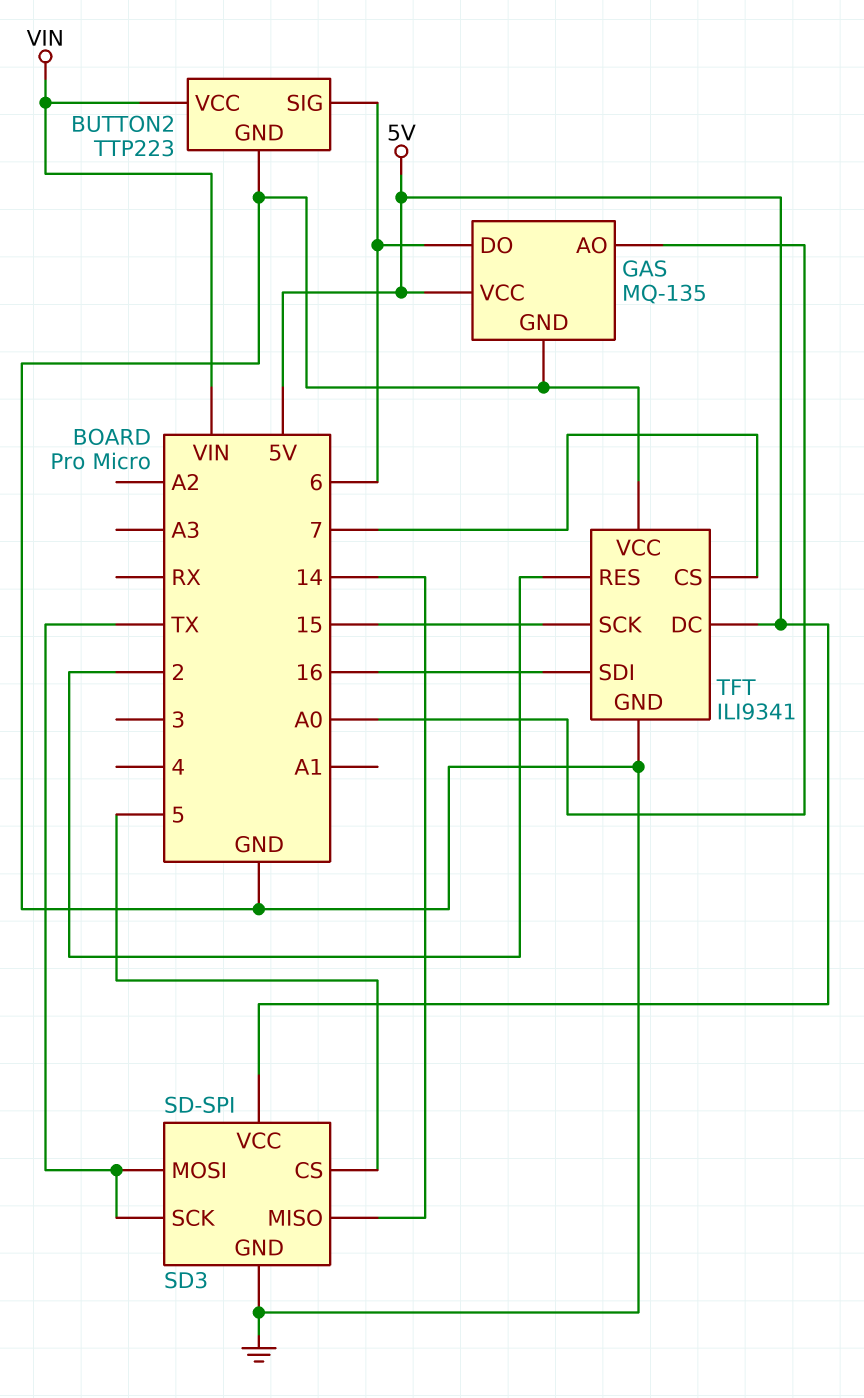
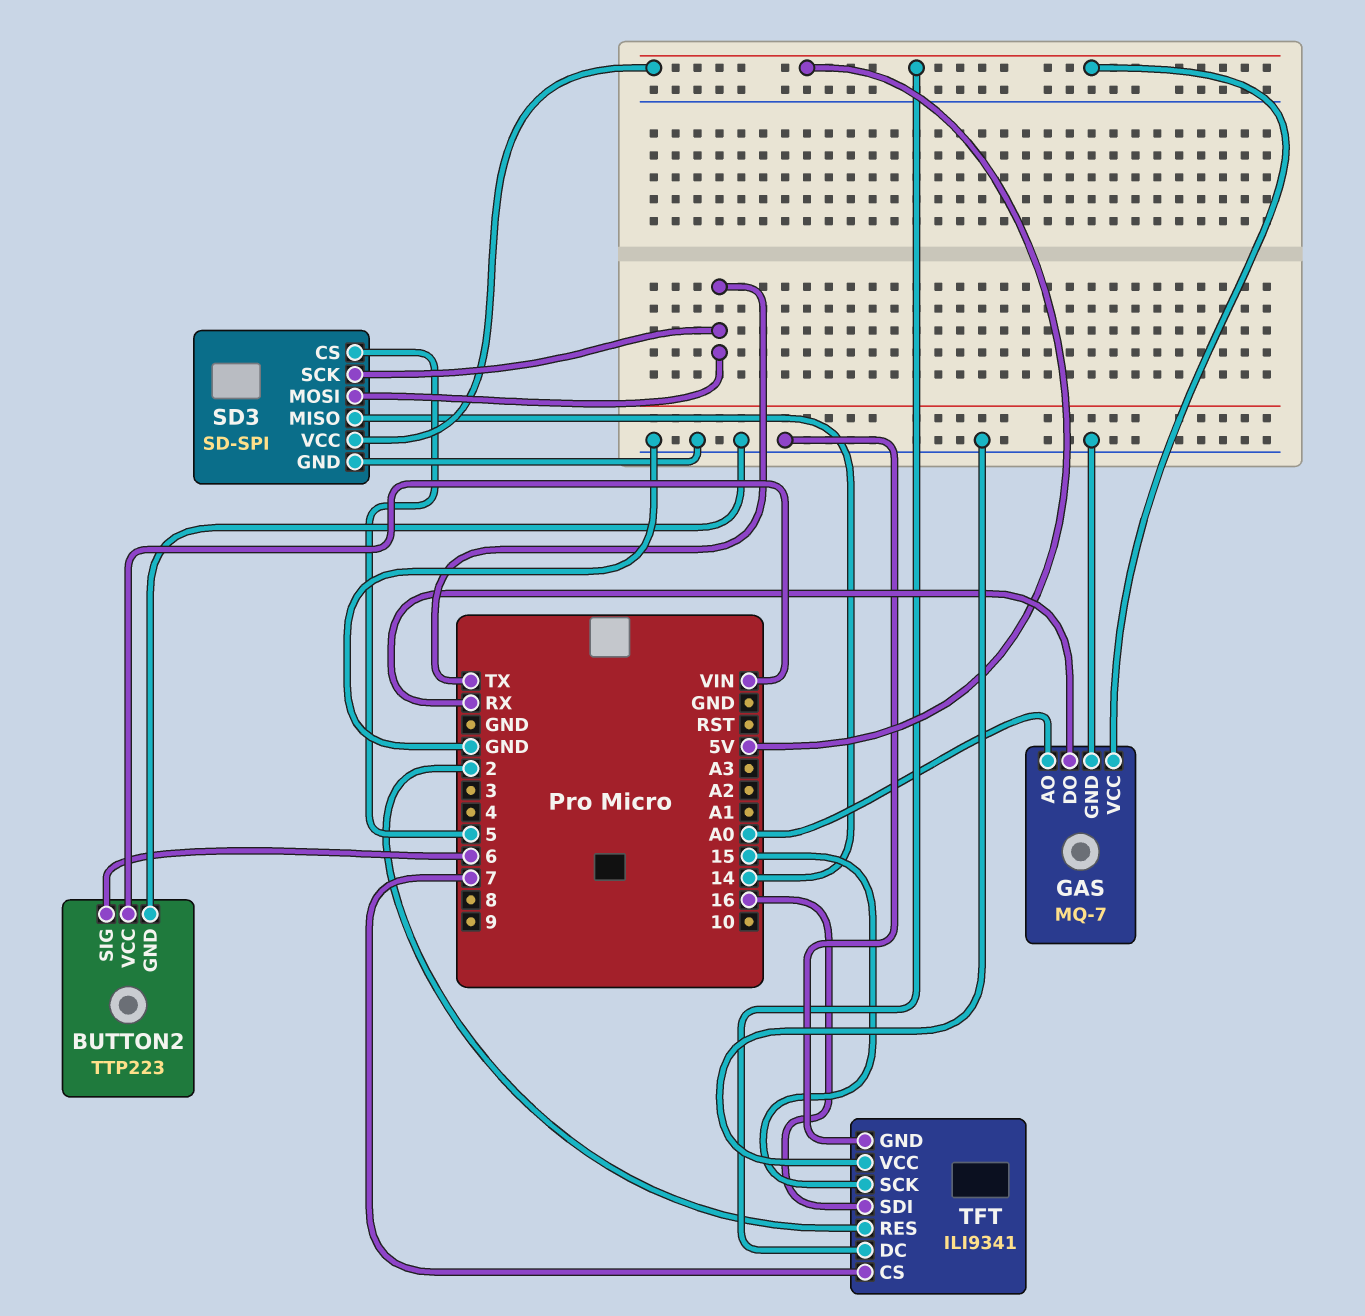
GAS: MQ-135 -> MQ-7
GAS pin DO: 6 -> RX

